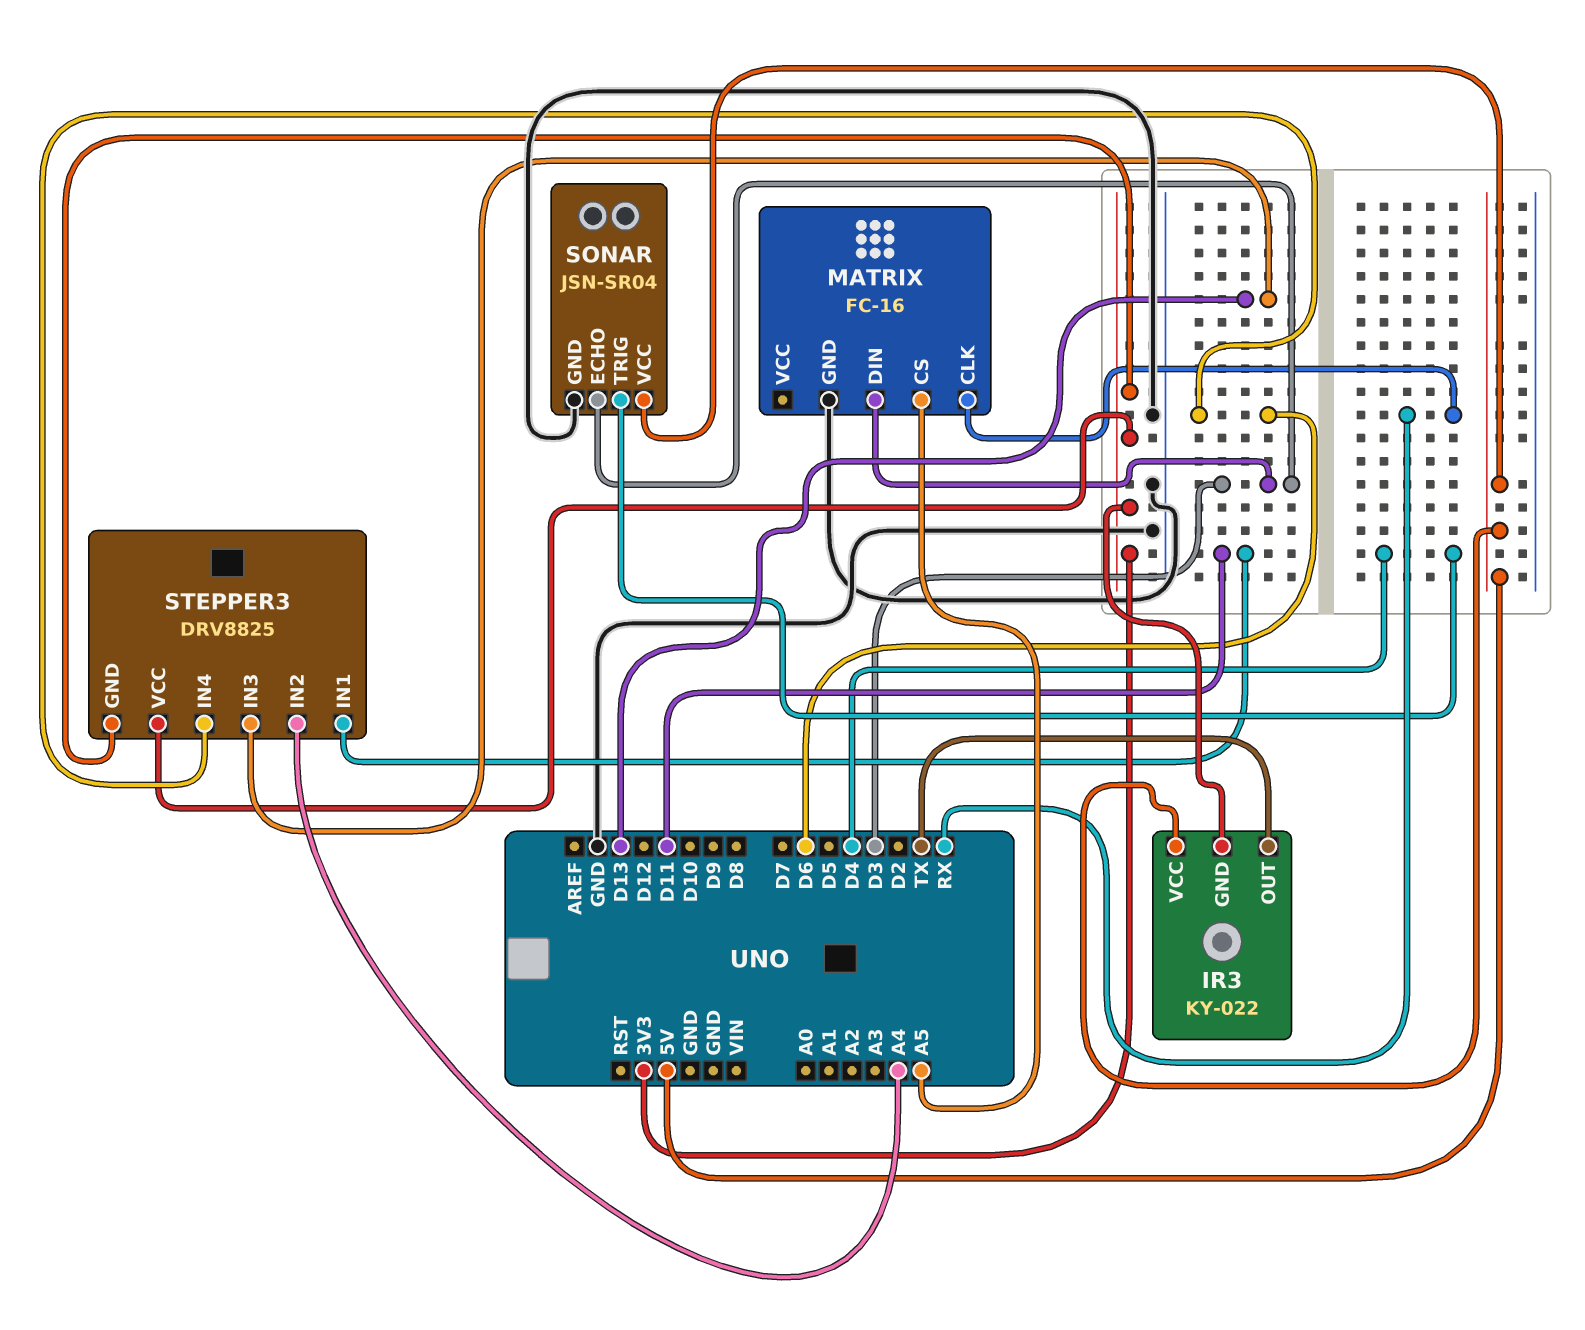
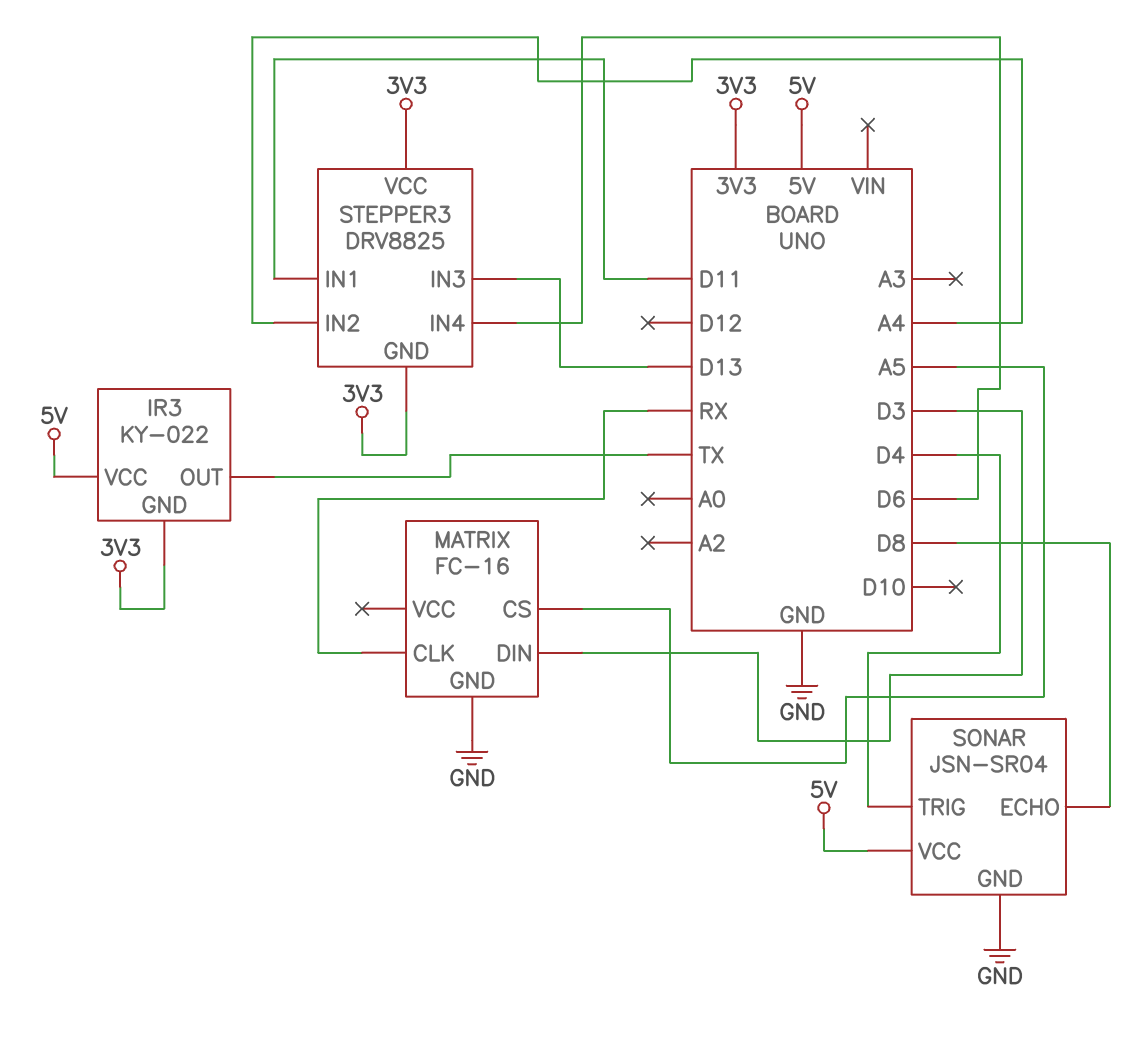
SONAR pin ECHO: D3 -> D8

